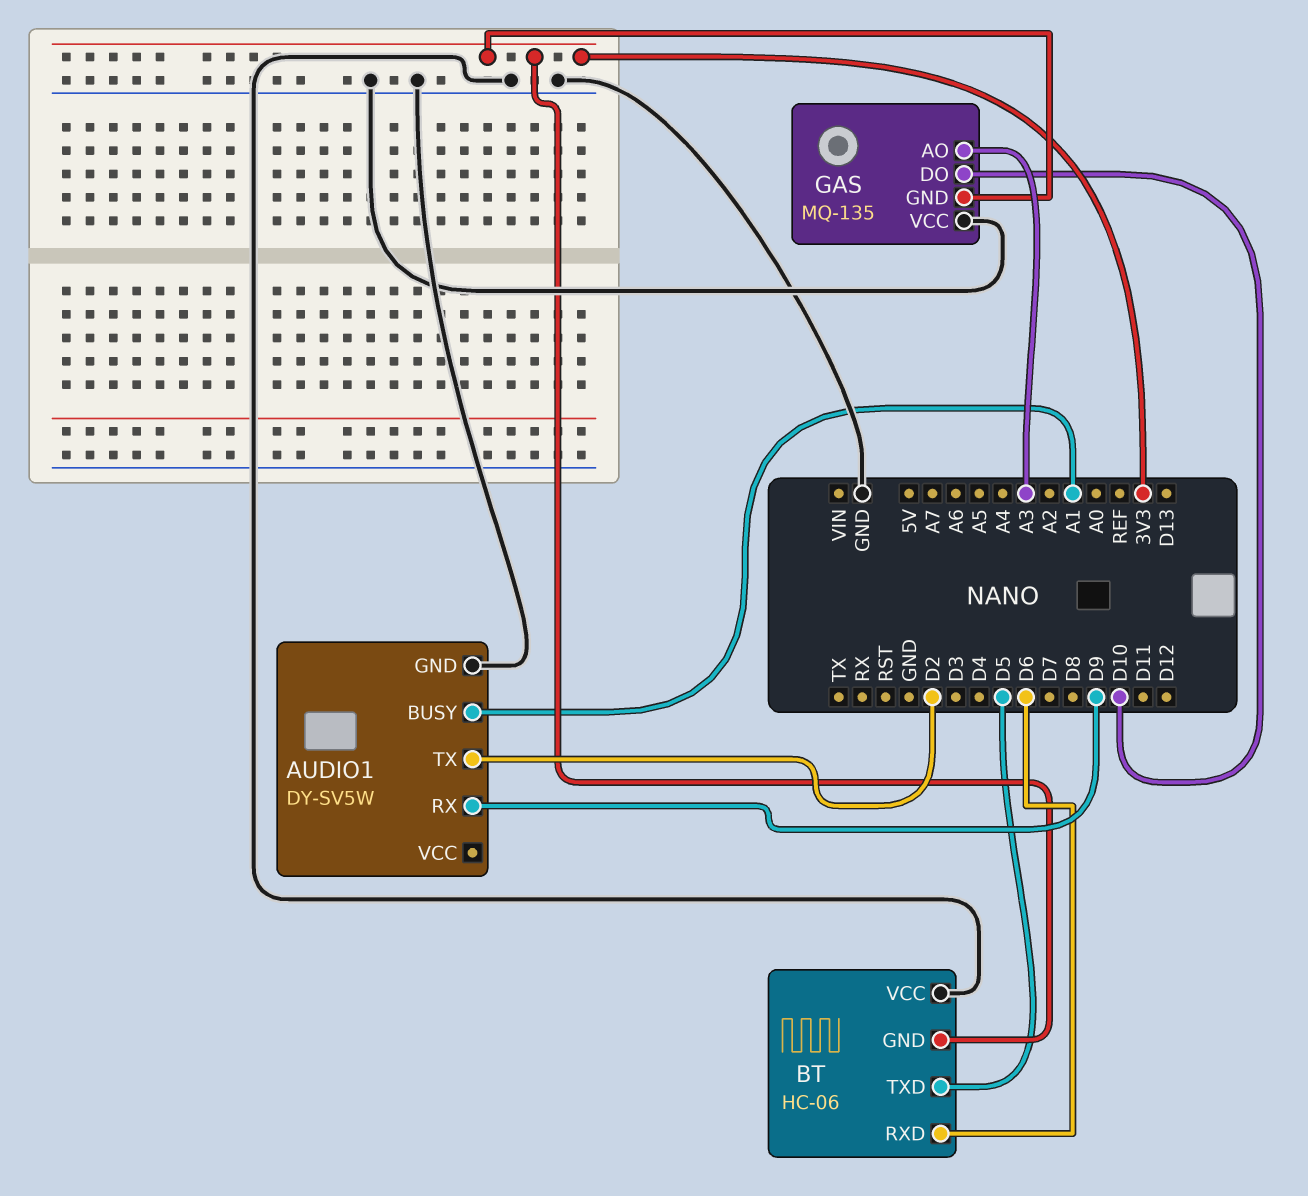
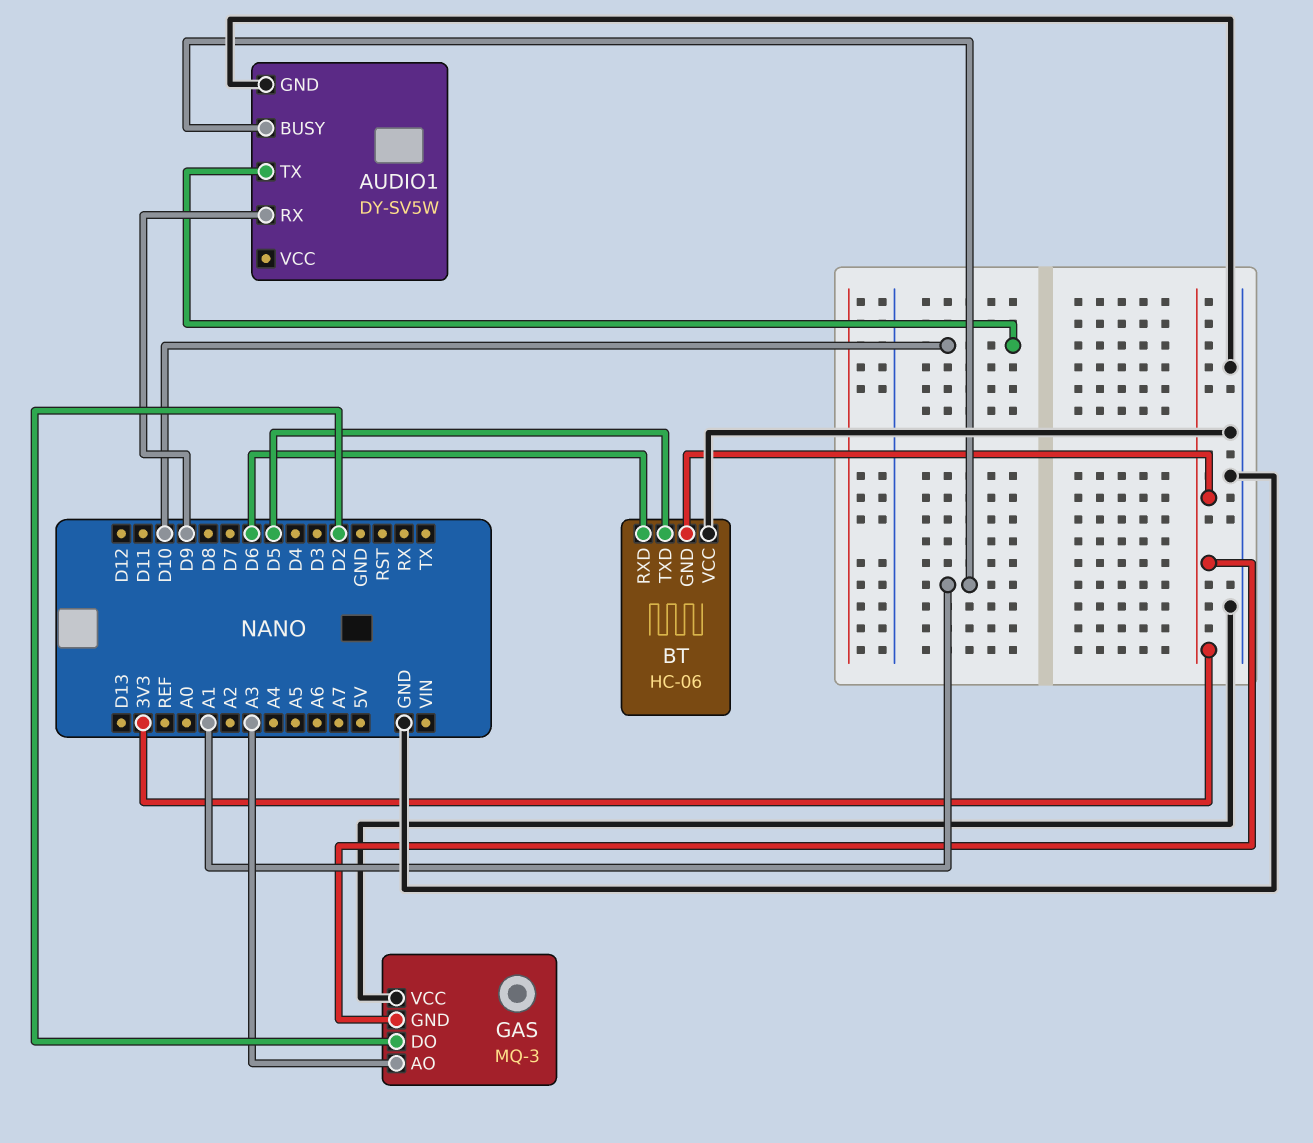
AUDIO1 pin TX: D2 -> D10
GAS: MQ-135 -> MQ-3
GAS pin DO: D10 -> D2

